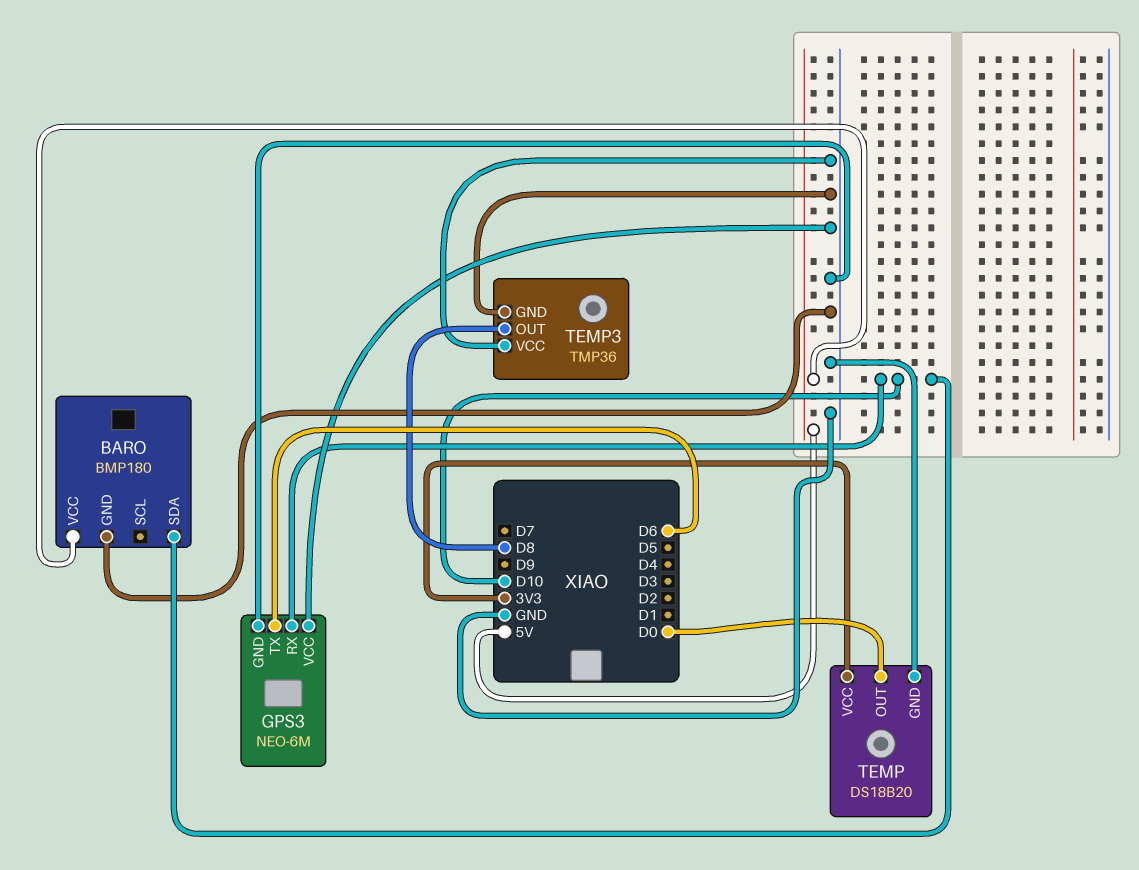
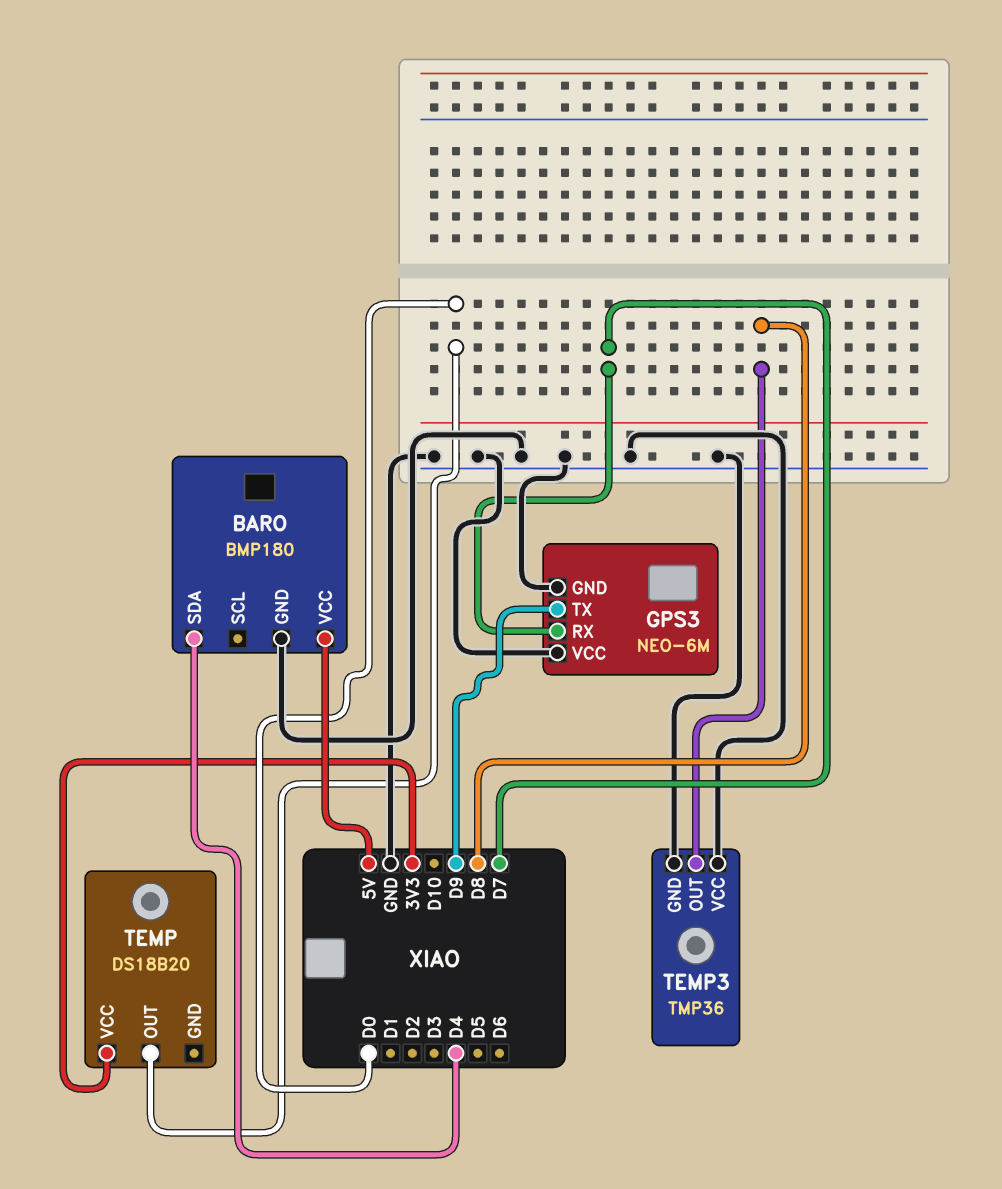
BARO pin SDA: D10 -> D4
GPS3 pin RX: D10 -> D7
GPS3 pin TX: D6 -> D9
TEMP pin GND: GND -> none

